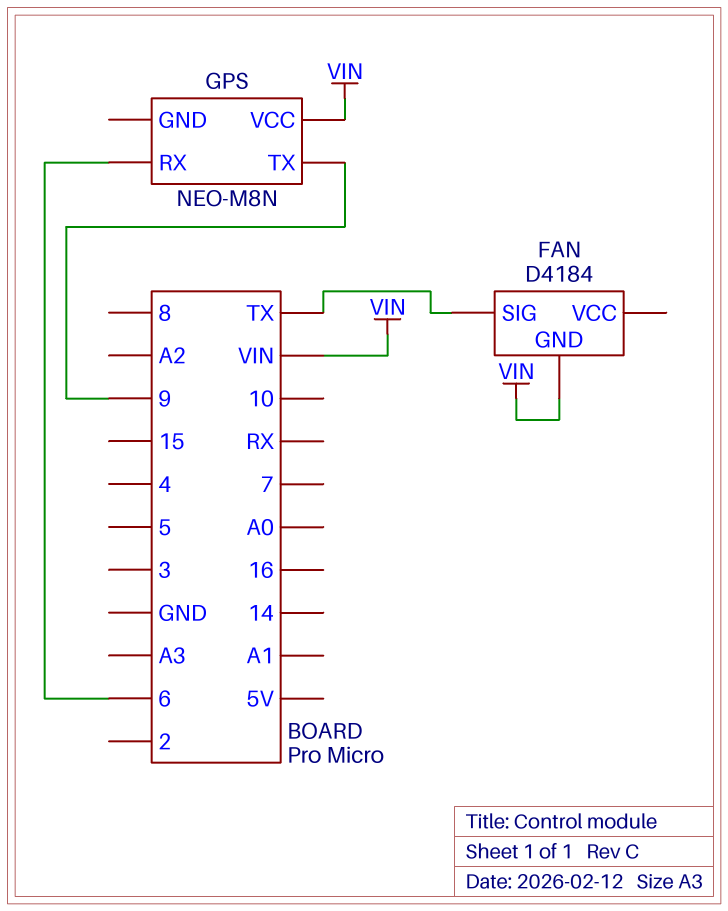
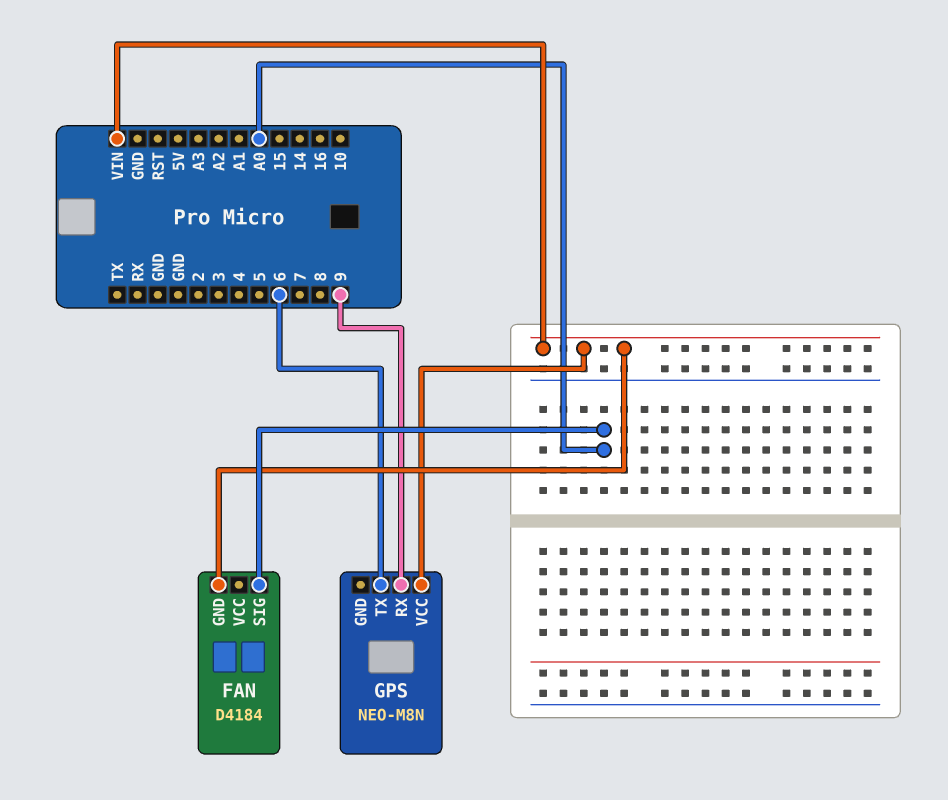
FAN pin SIG: TX -> A0
GPS pin RX: 6 -> 9
GPS pin TX: 9 -> 6

